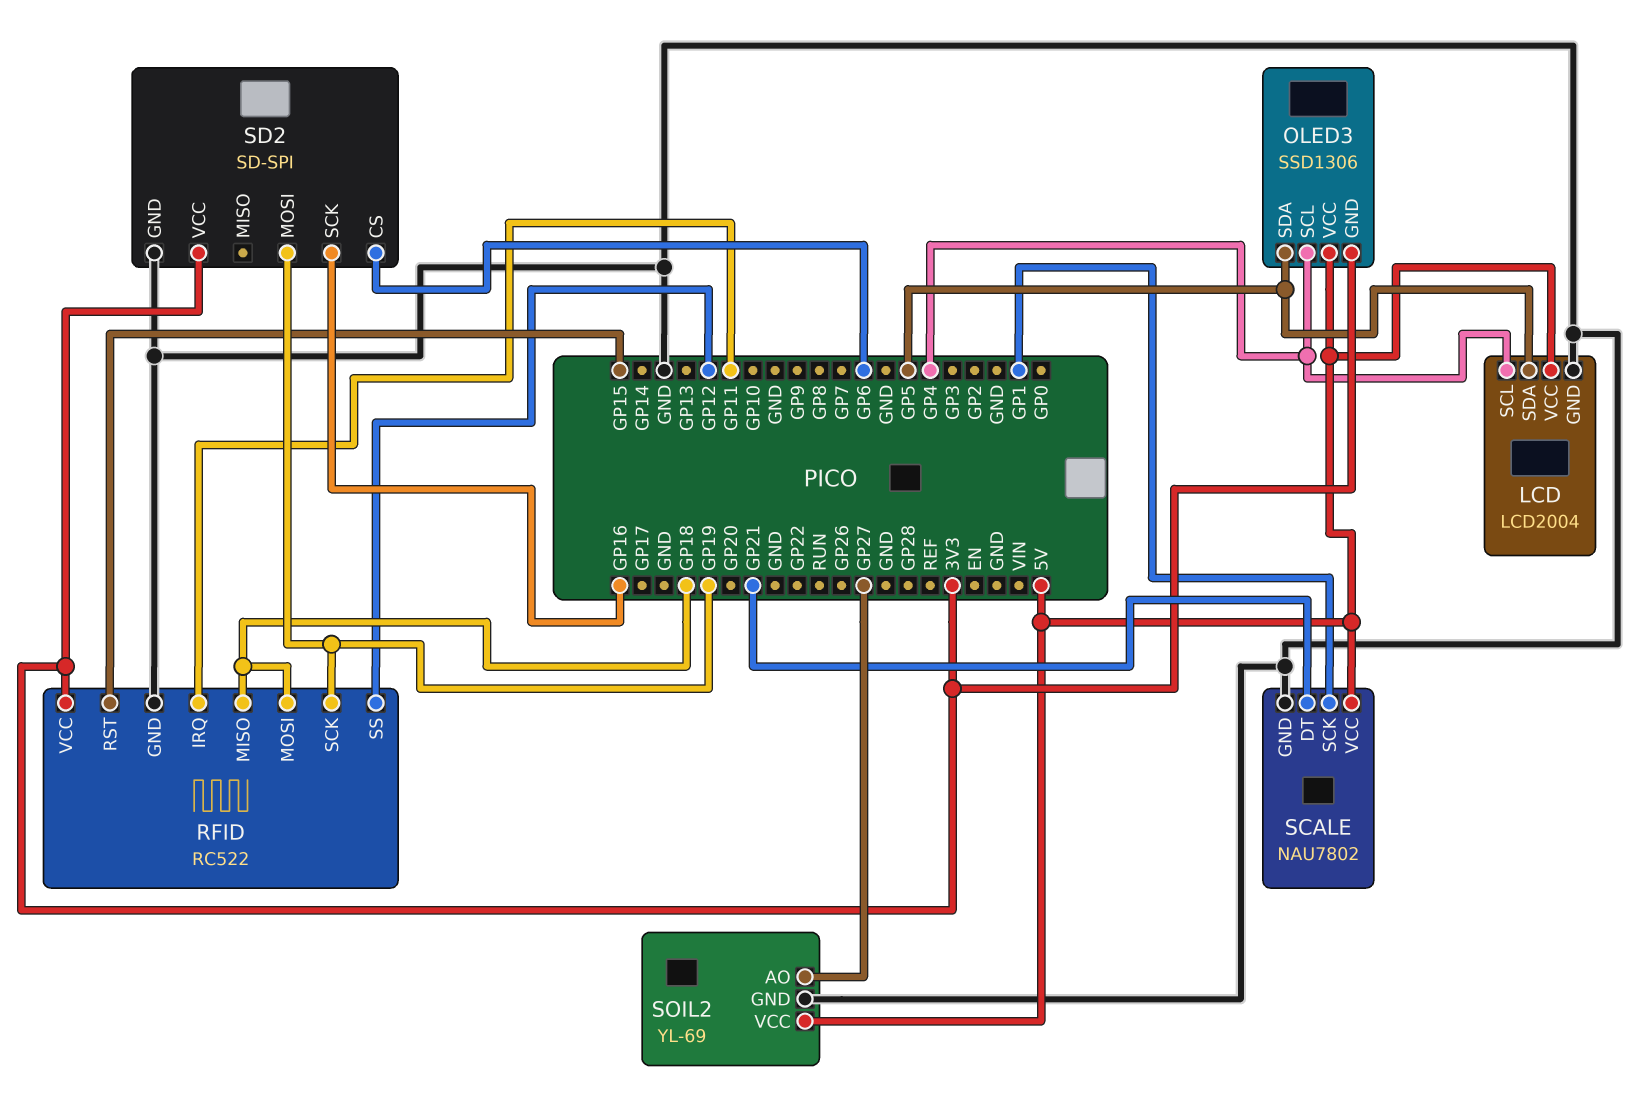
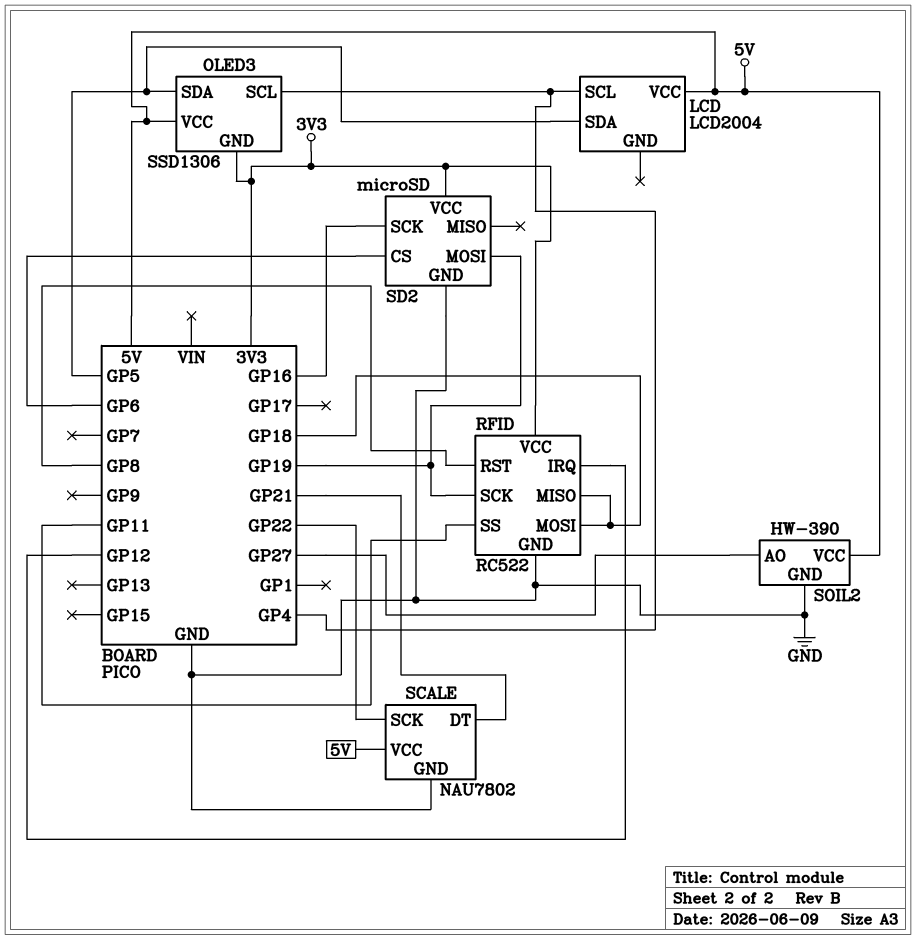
LCD pin GND: GND -> none
RFID pin IRQ: GP11 -> GP12
RFID pin RST: GP15 -> GP8
RFID pin SS: GP12 -> GP11
SCALE pin SCK: GP1 -> GP22
SD2: SD-SPI -> microSD
SOIL2: YL-69 -> HW-390

